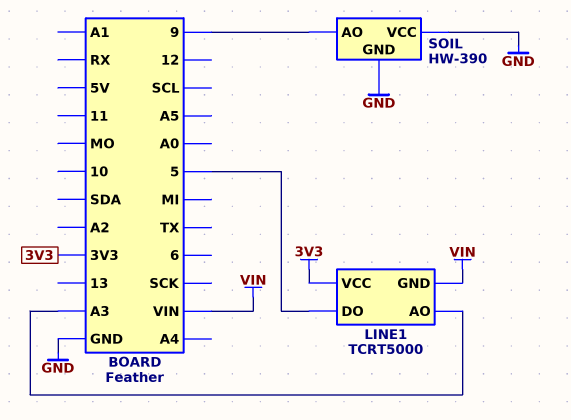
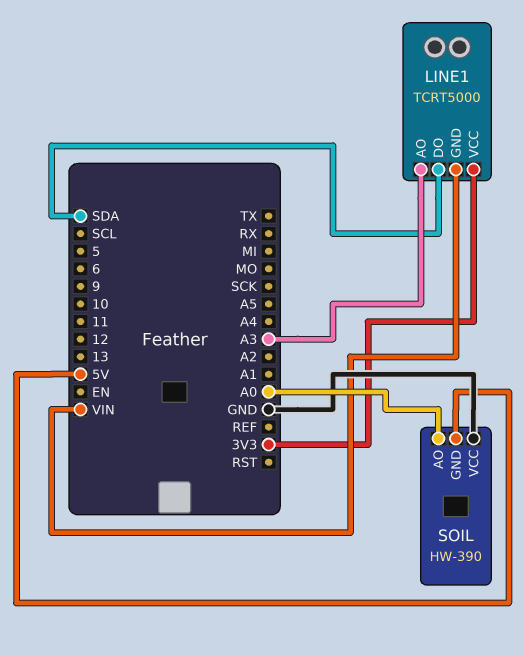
LINE1 pin DO: 5 -> SDA
SOIL pin AO: 9 -> A0
SOIL pin GND: GND -> 5V

